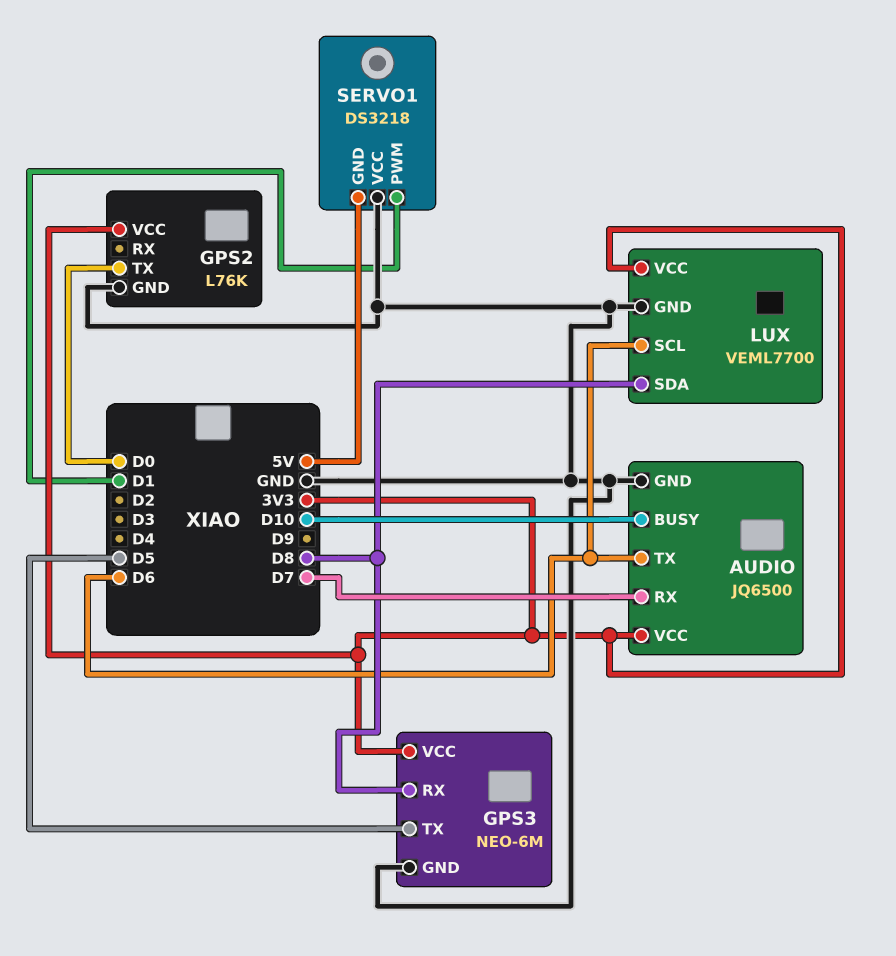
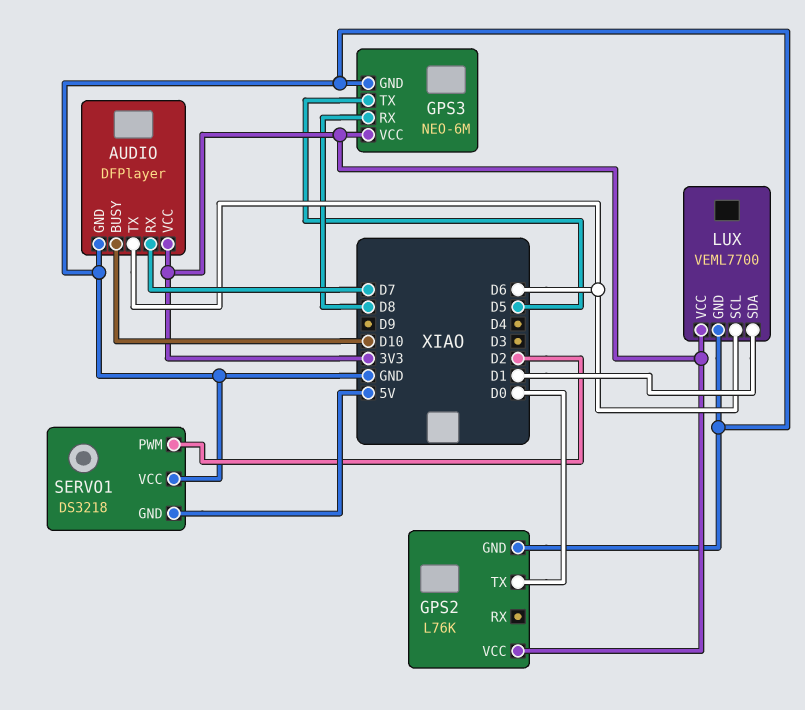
AUDIO: JQ6500 -> DFPlayer
LUX pin SDA: D8 -> D1
SERVO1 pin PWM: D1 -> D2

